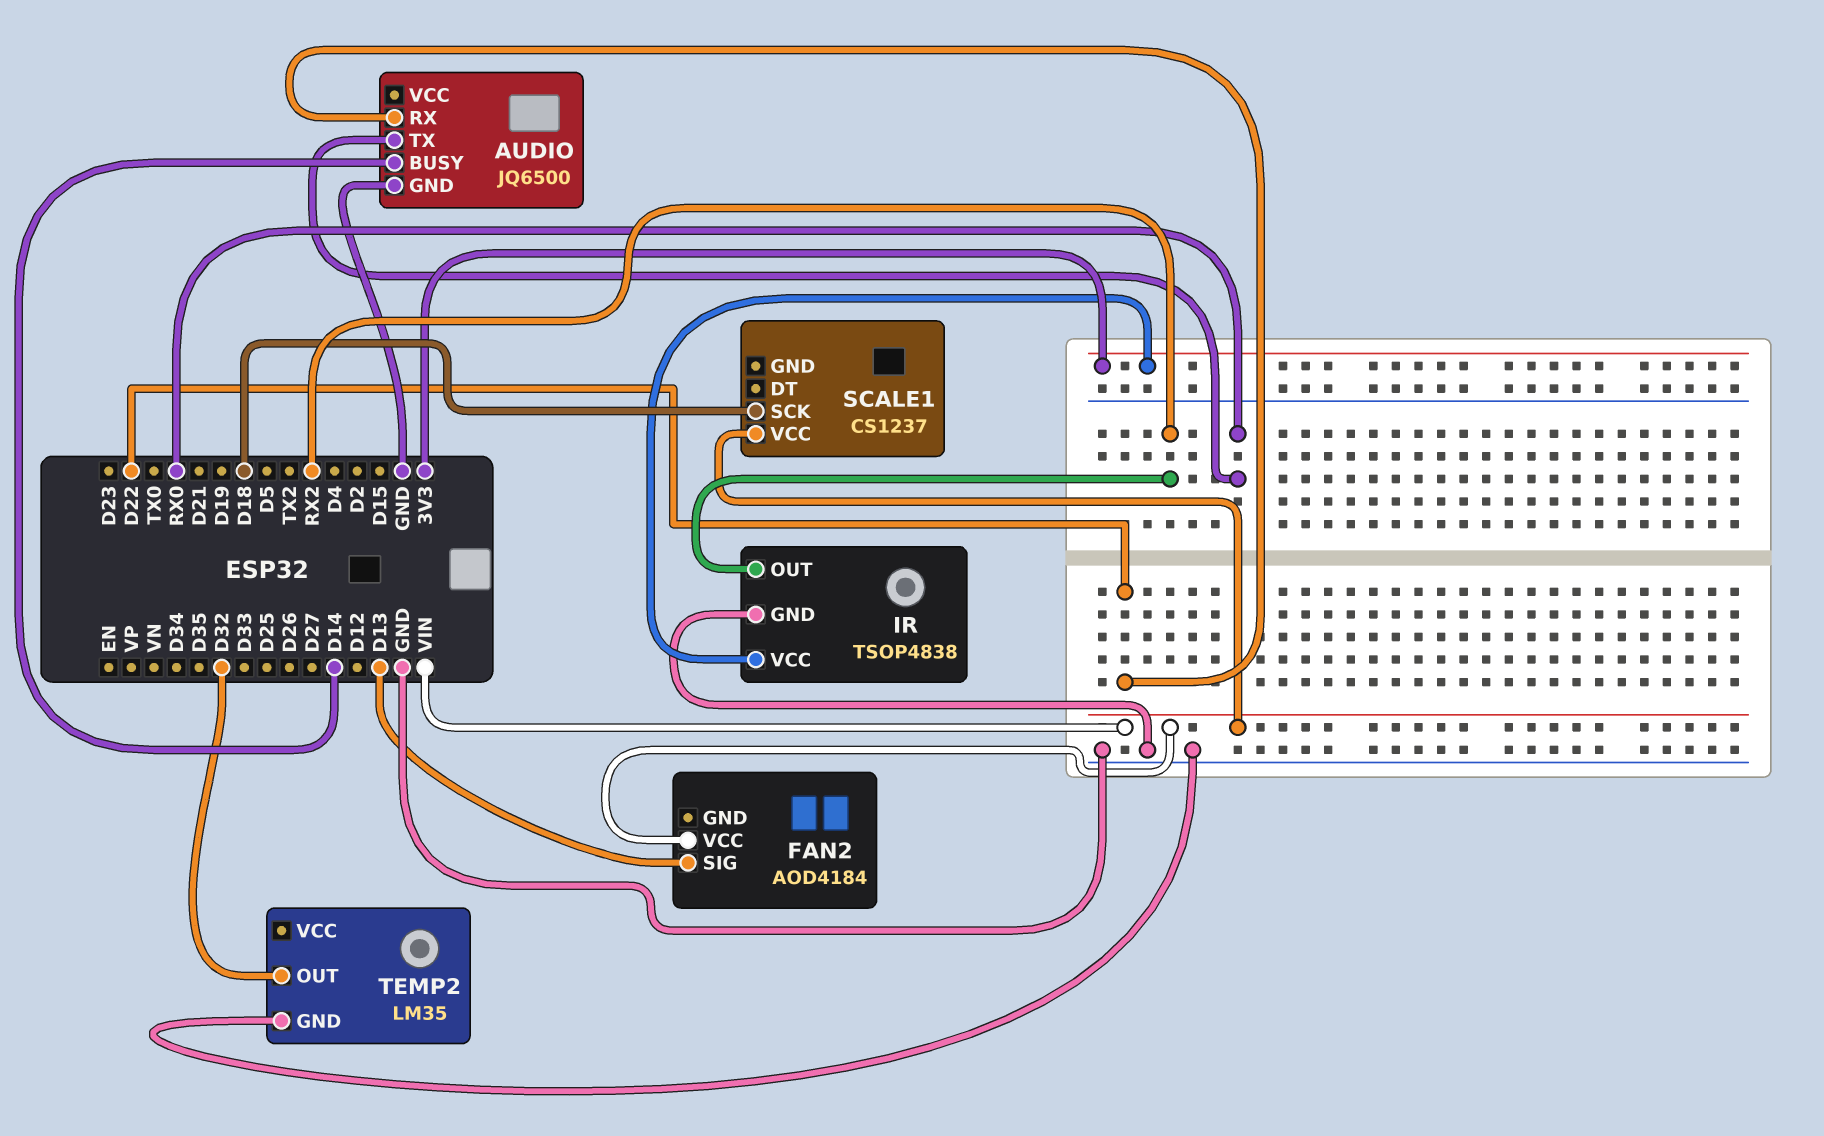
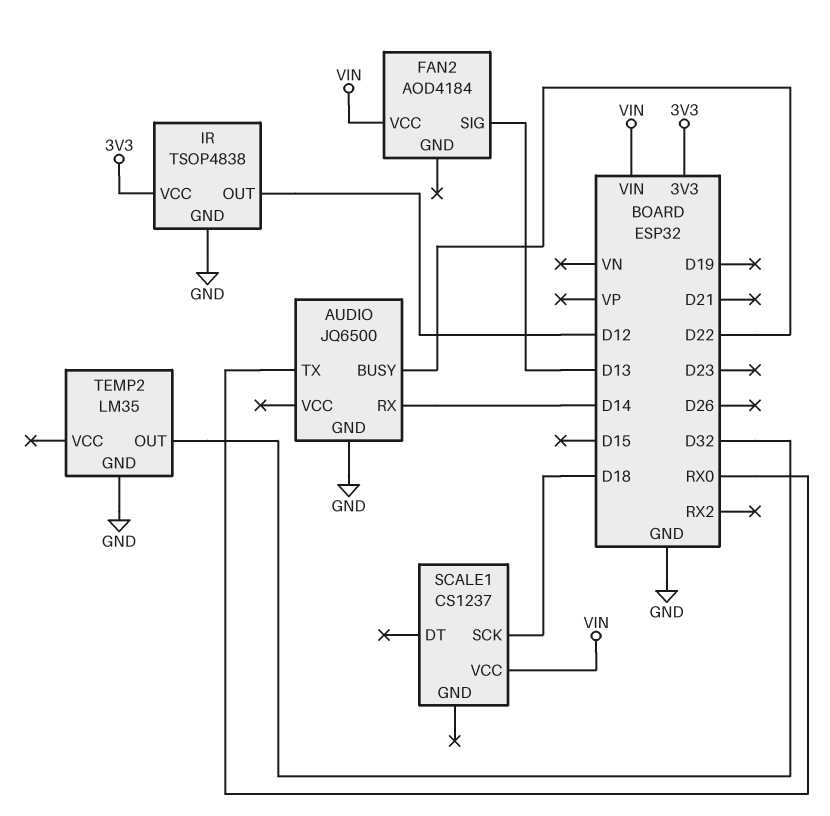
AUDIO pin BUSY: D14 -> D22
AUDIO pin RX: D22 -> D14
IR pin OUT: RX2 -> D12

